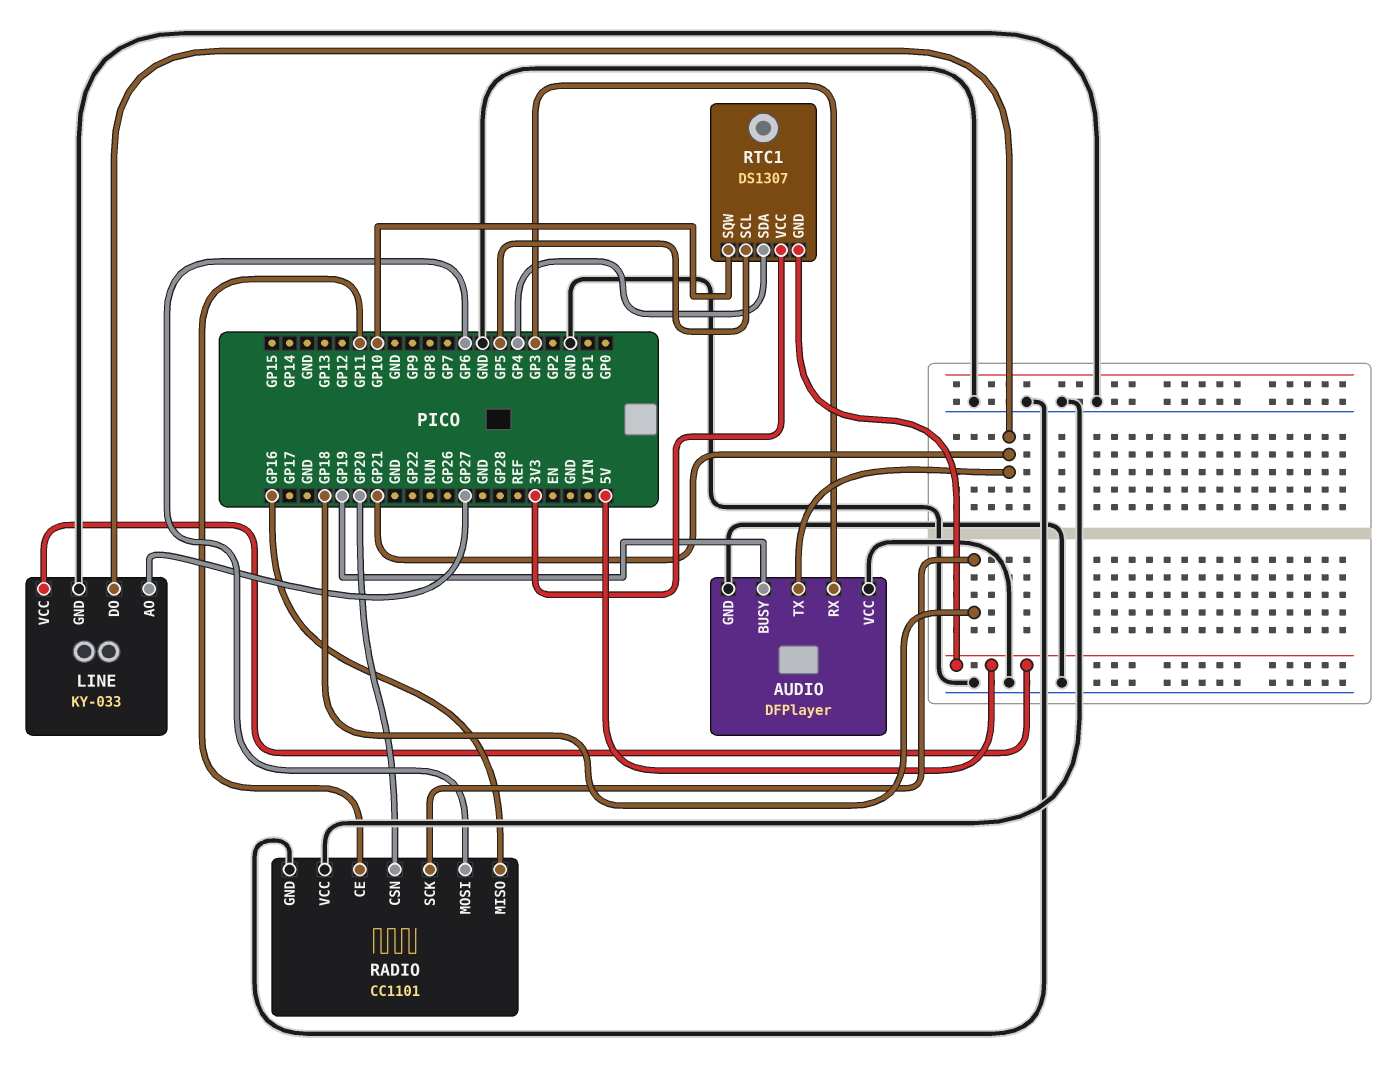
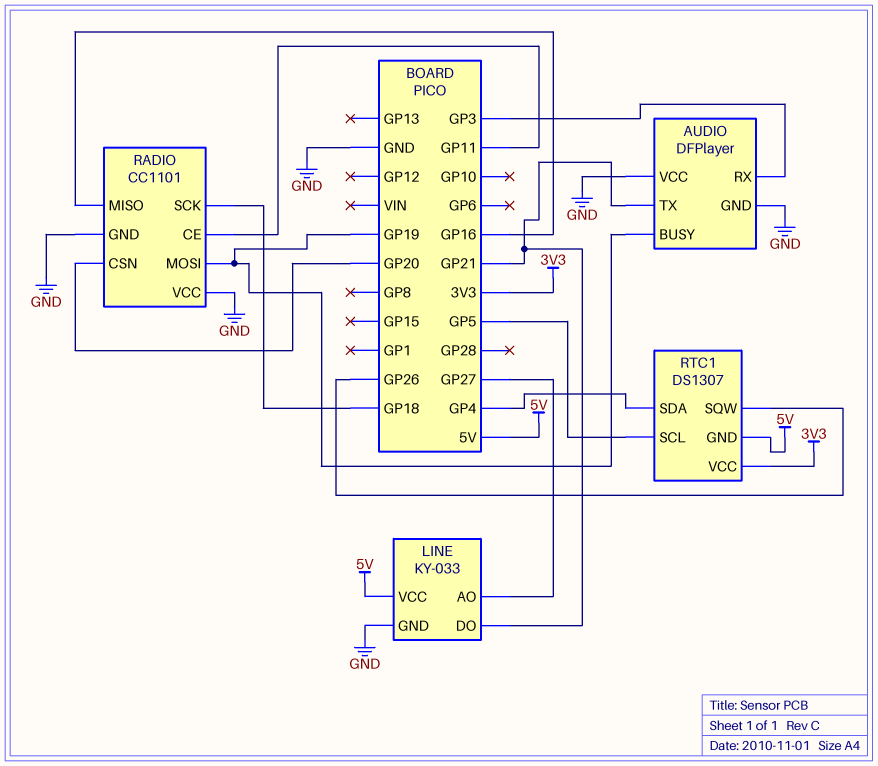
RADIO pin MOSI: GP6 -> GP19
RTC1 pin SQW: GP10 -> GP26

